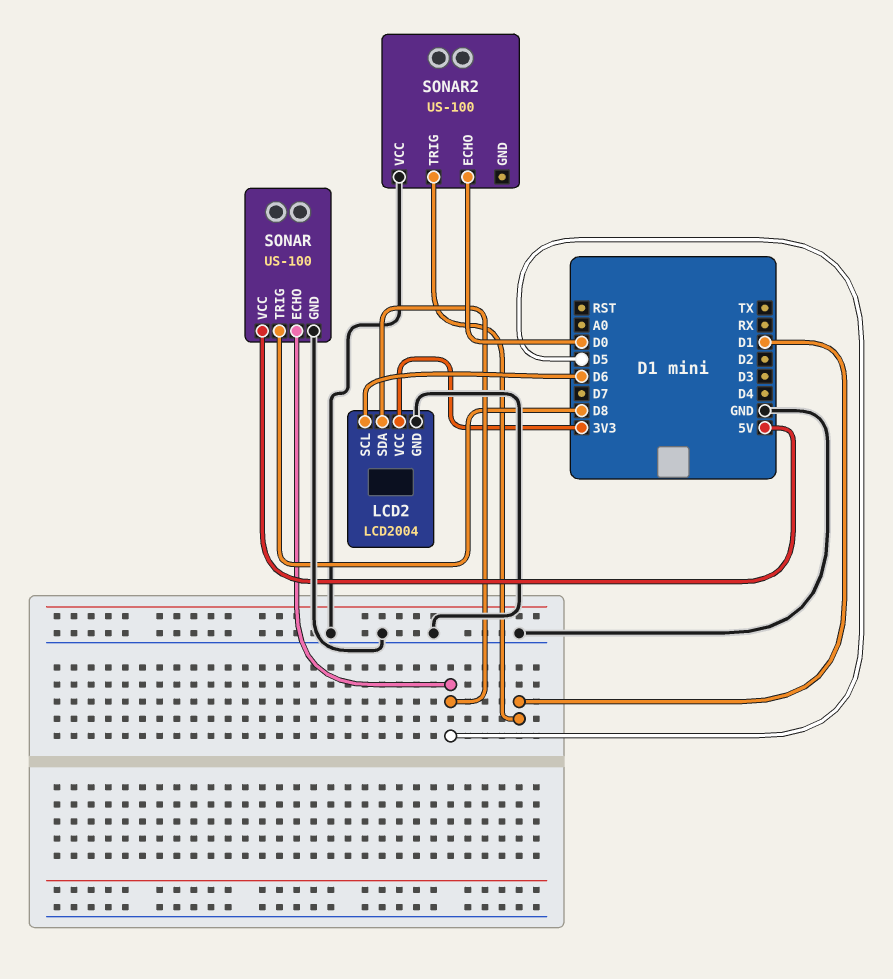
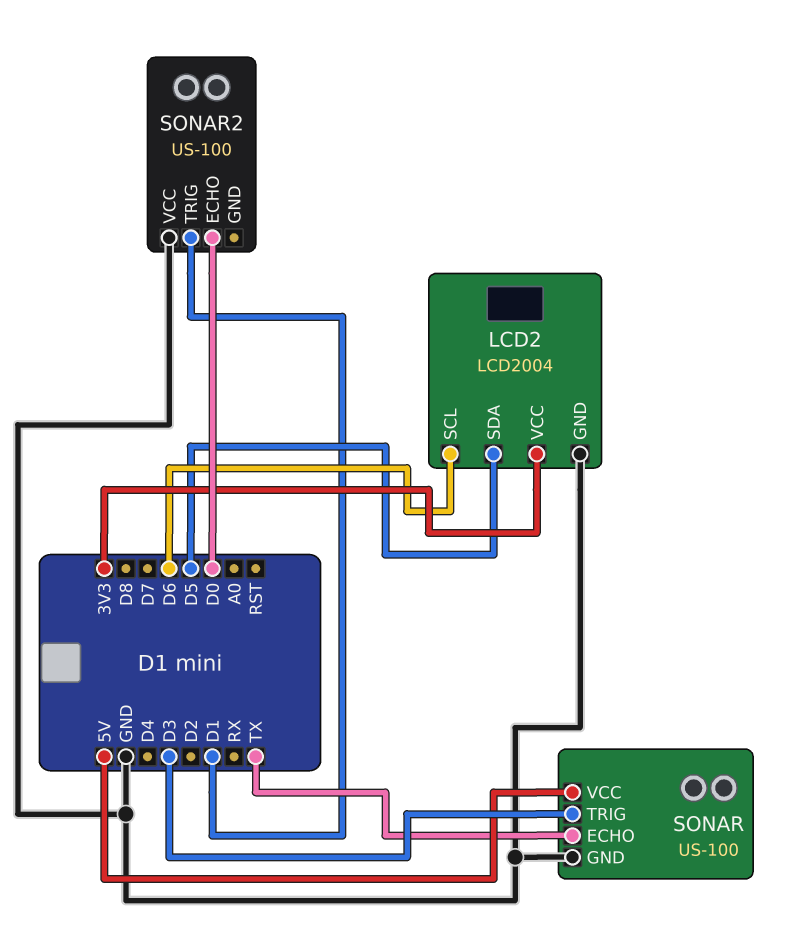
SONAR pin ECHO: D5 -> TX
SONAR pin TRIG: D8 -> D3

